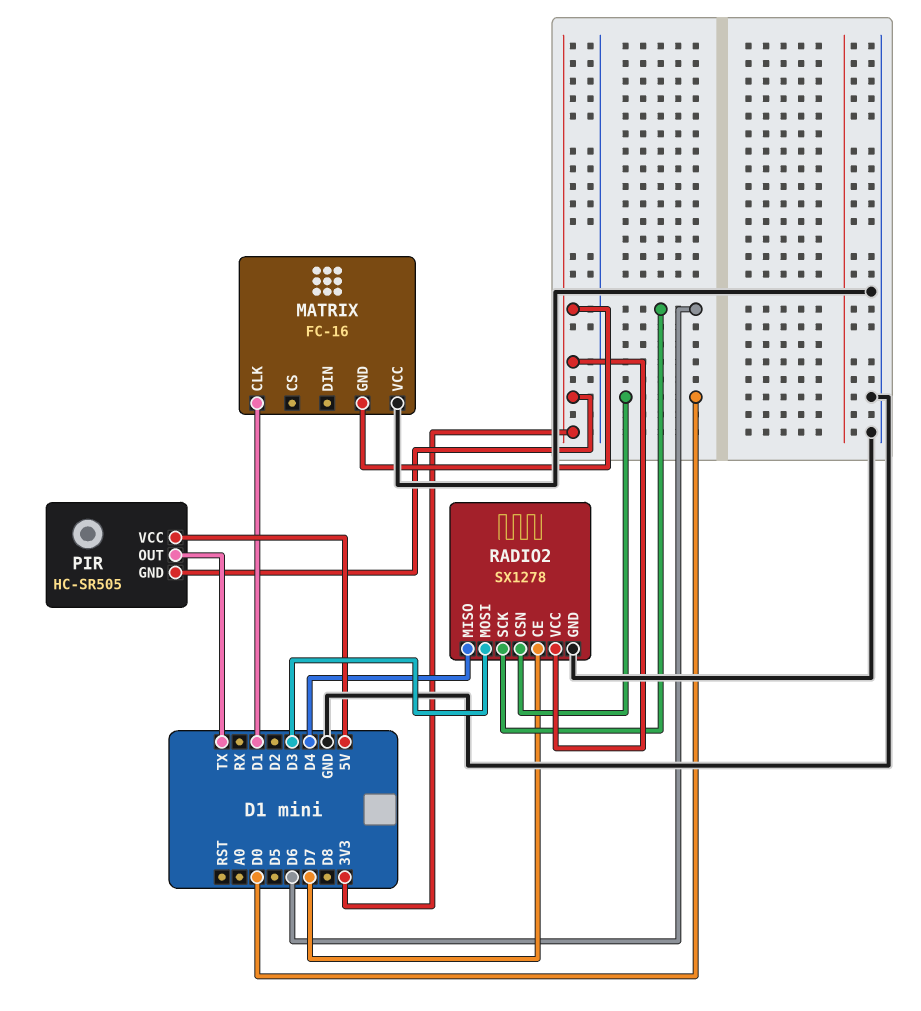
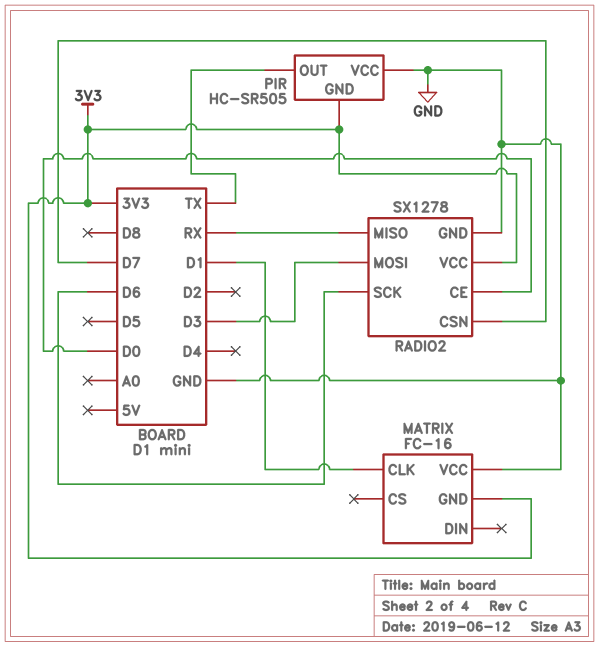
PIR pin VCC: 5V -> GND
RADIO2 pin CE: D7 -> D0
RADIO2 pin CSN: D0 -> D7
RADIO2 pin MISO: D4 -> RX

